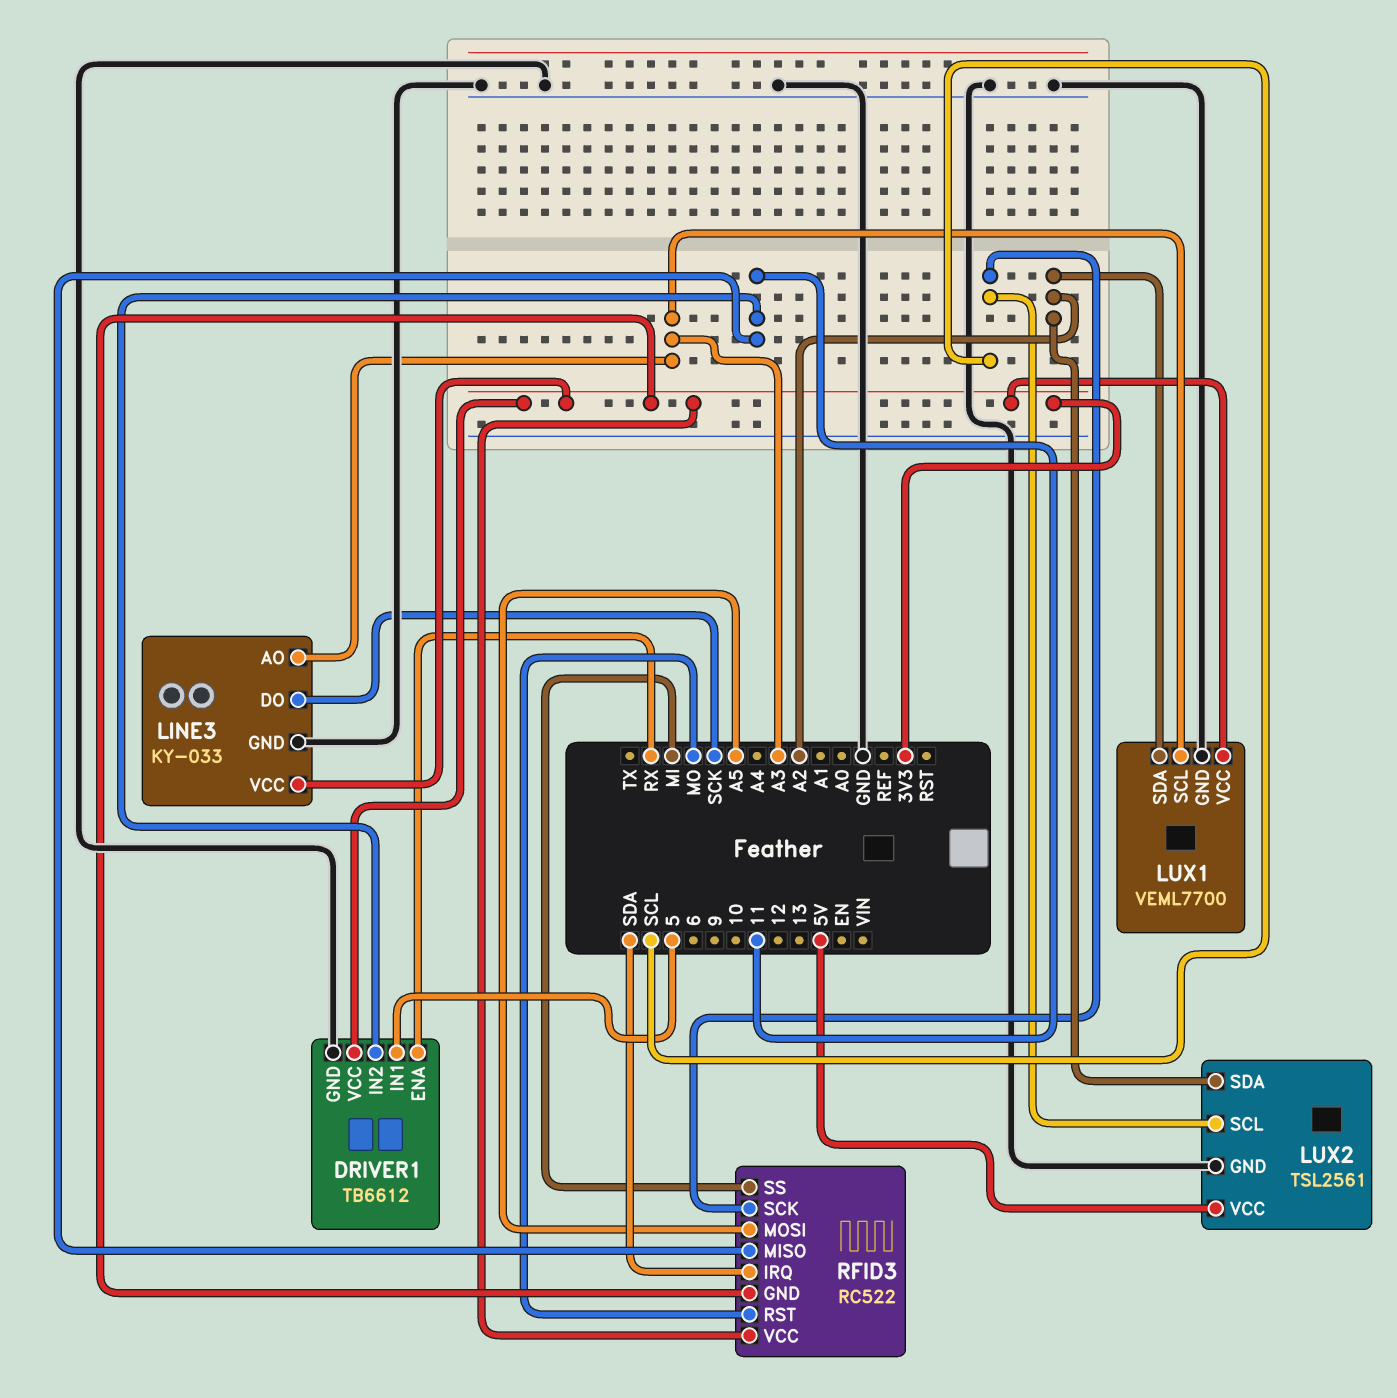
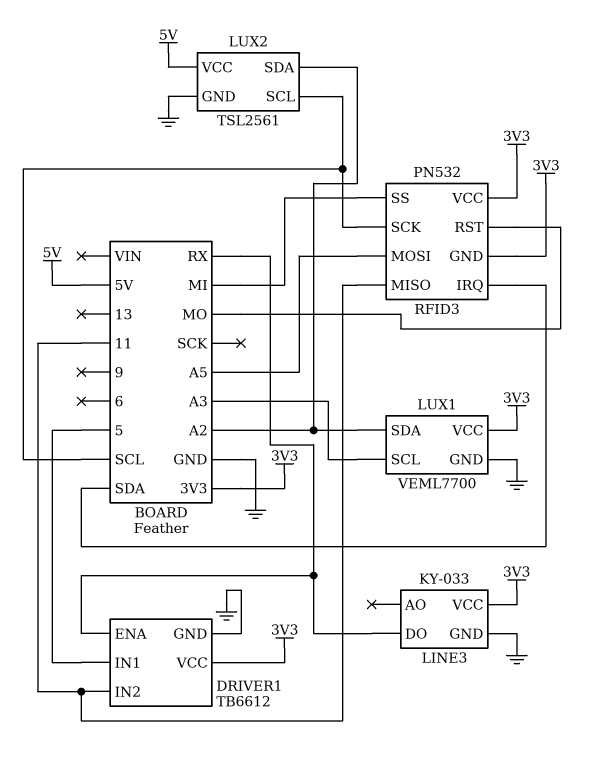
LINE3 pin AO: A3 -> none
LINE3 pin DO: SCK -> RX
RFID3: RC522 -> PN532

